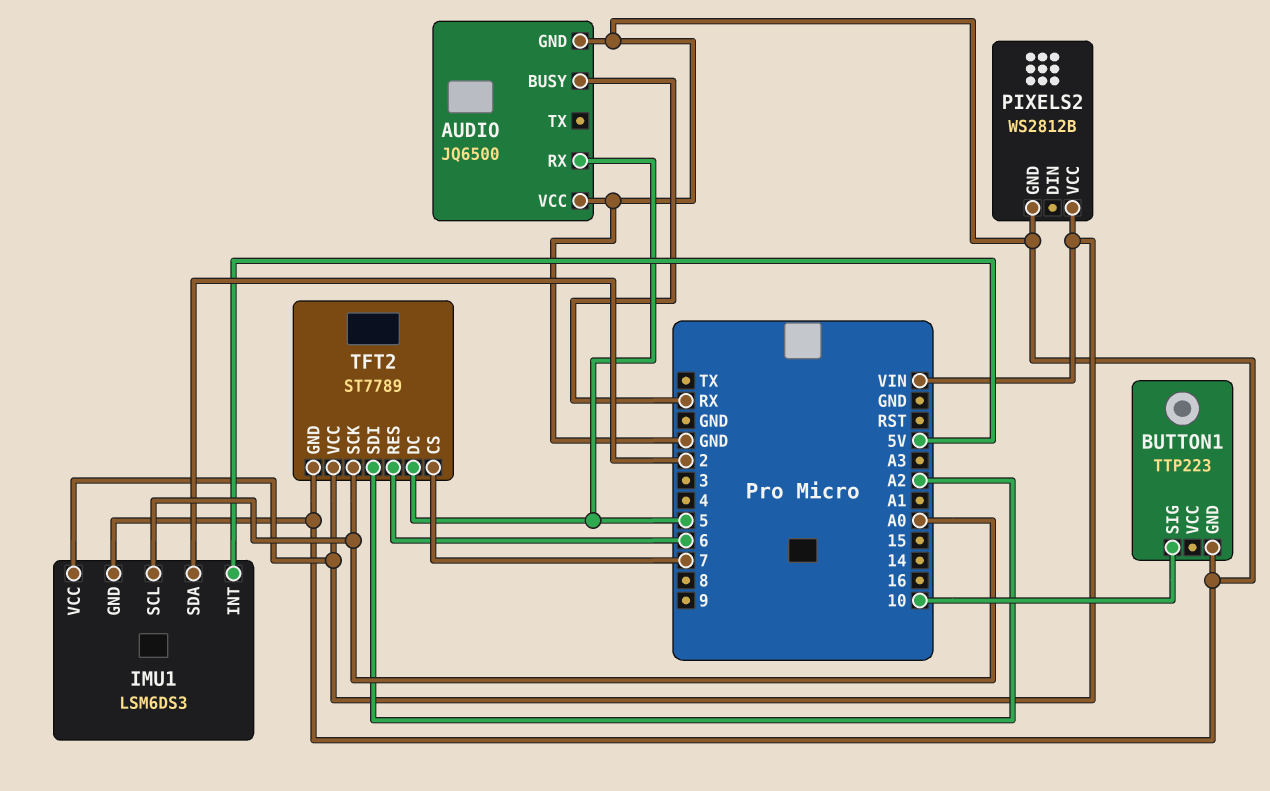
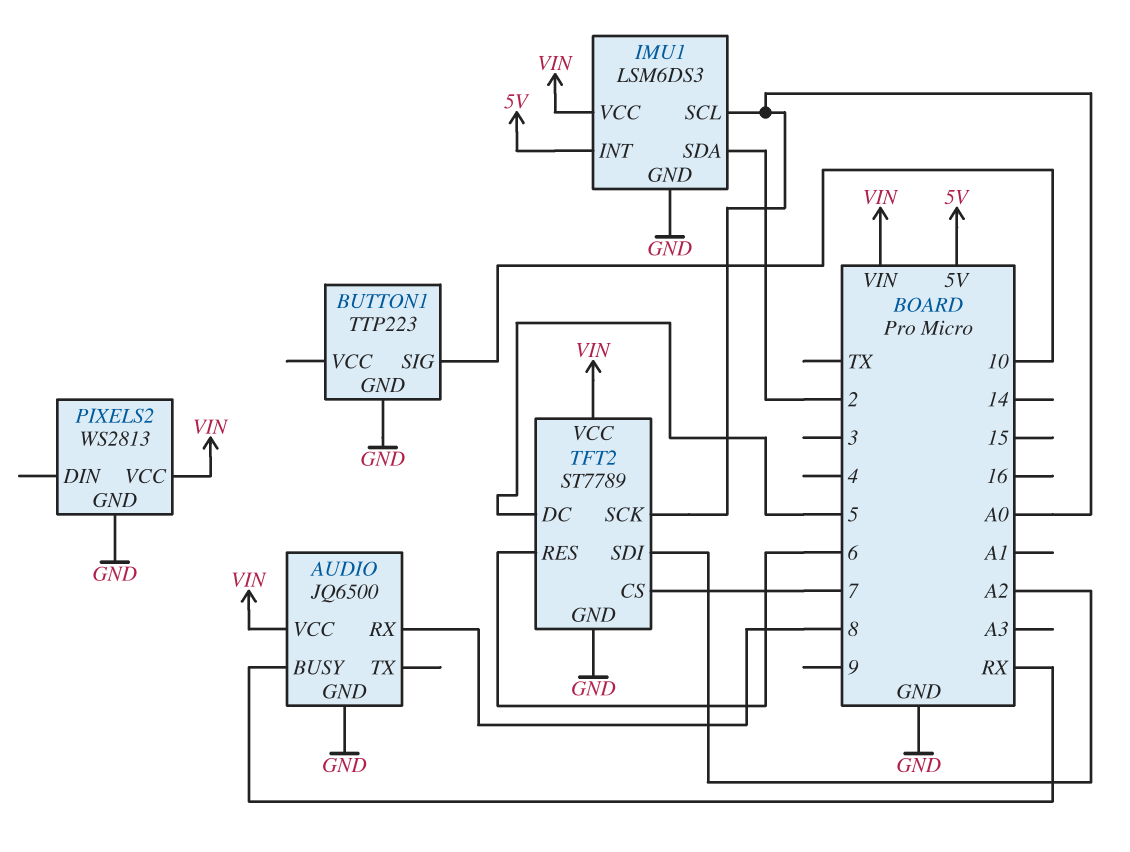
AUDIO pin RX: 5 -> 8
AUDIO pin VCC: GND -> VIN
PIXELS2: WS2812B -> WS2813

